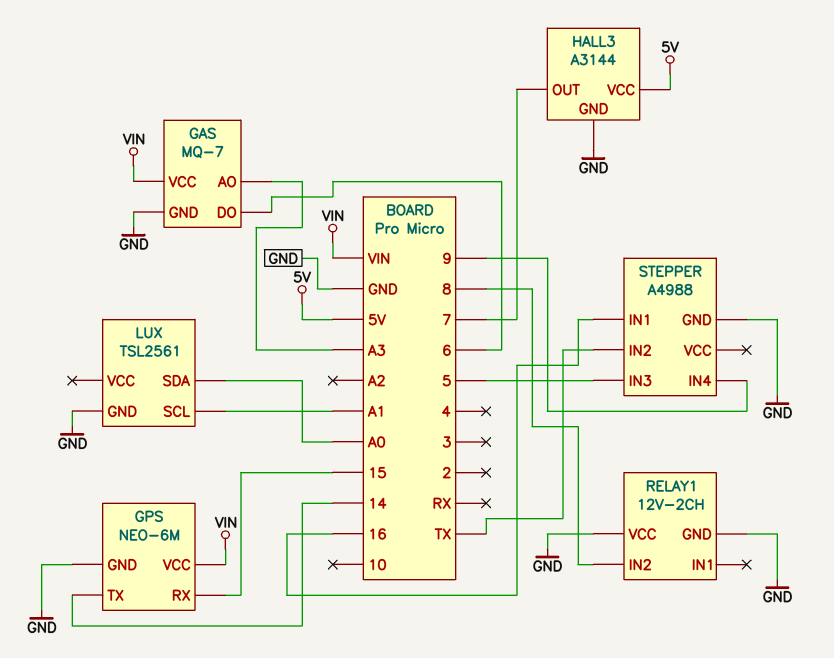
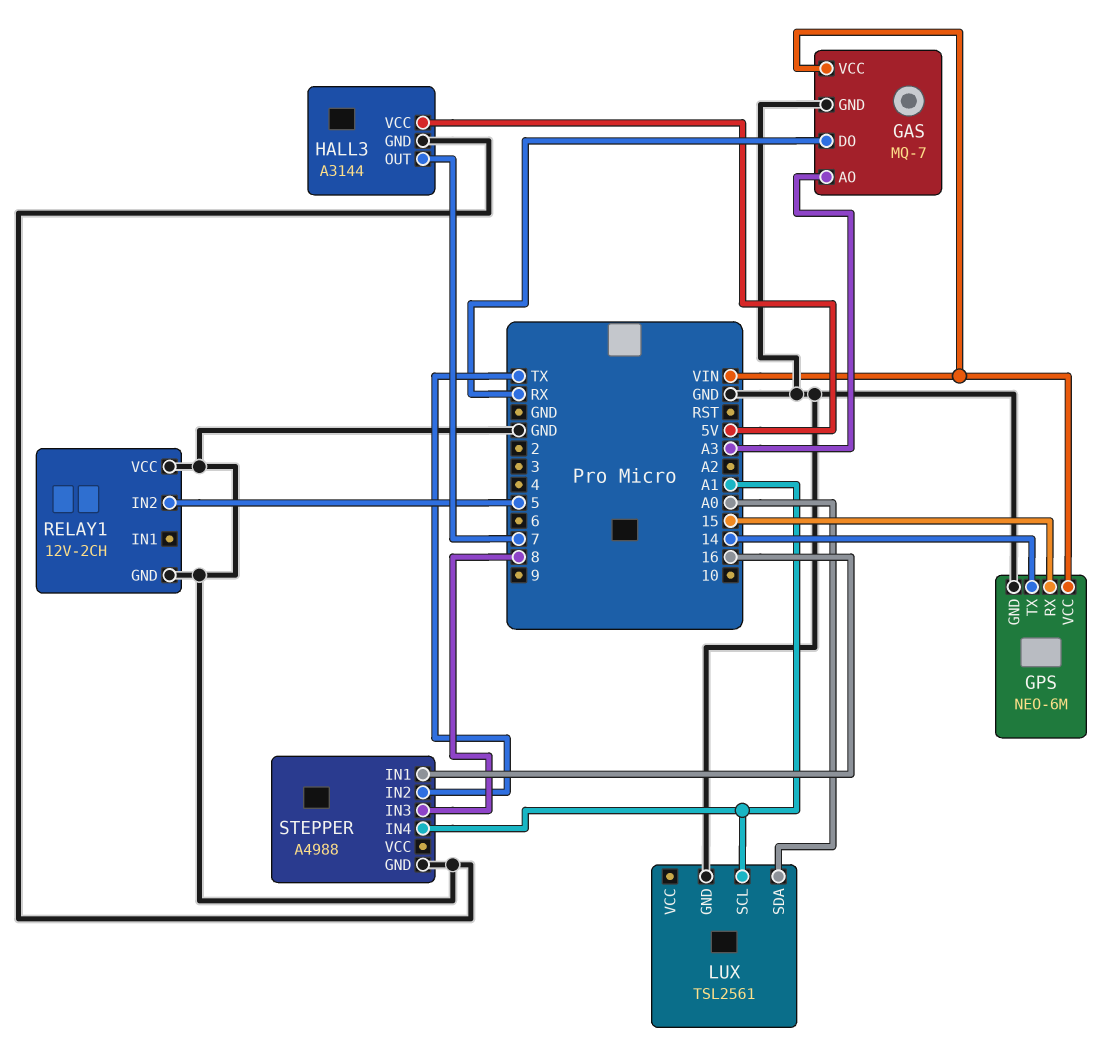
GAS pin DO: 6 -> RX
RELAY1 pin IN2: 8 -> 5
STEPPER pin IN3: 5 -> 8
STEPPER pin IN4: 9 -> A1

